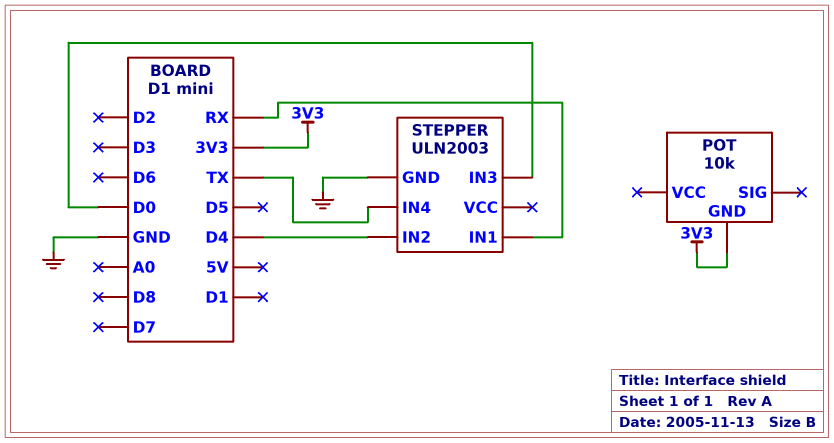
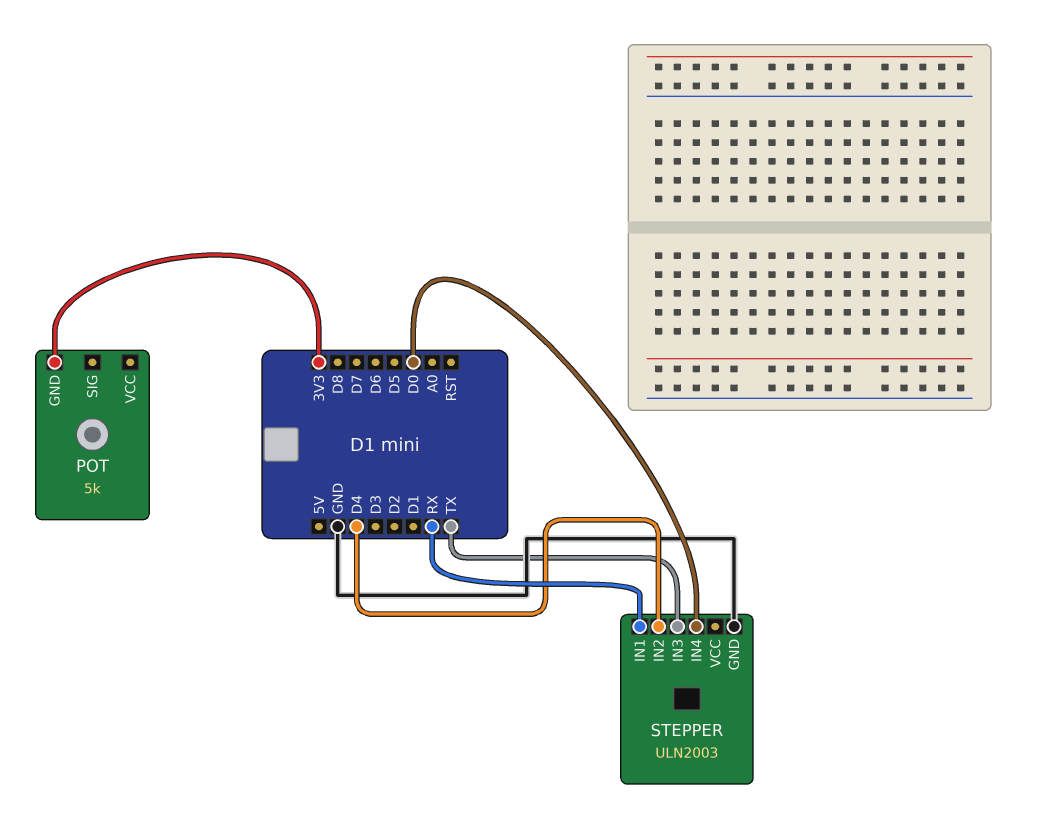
POT: 10k -> 5k
STEPPER pin IN3: D0 -> TX
STEPPER pin IN4: TX -> D0

